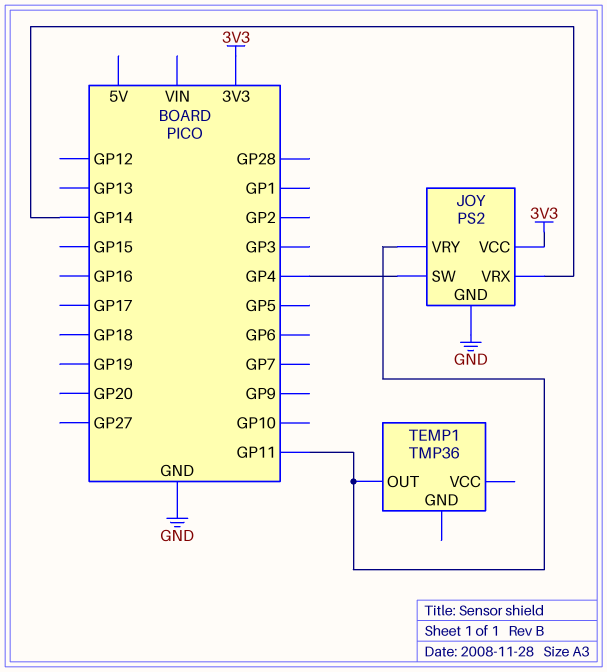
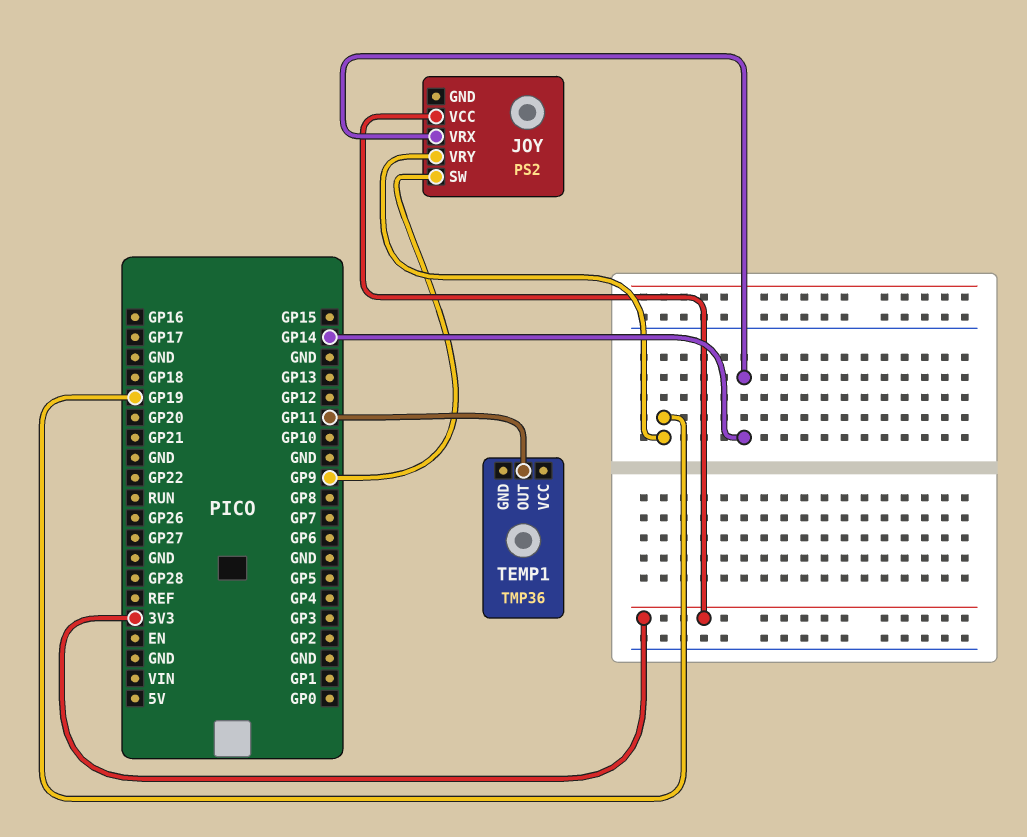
JOY pin GND: GND -> none
JOY pin SW: GP4 -> GP9
JOY pin VRY: GP11 -> GP19

